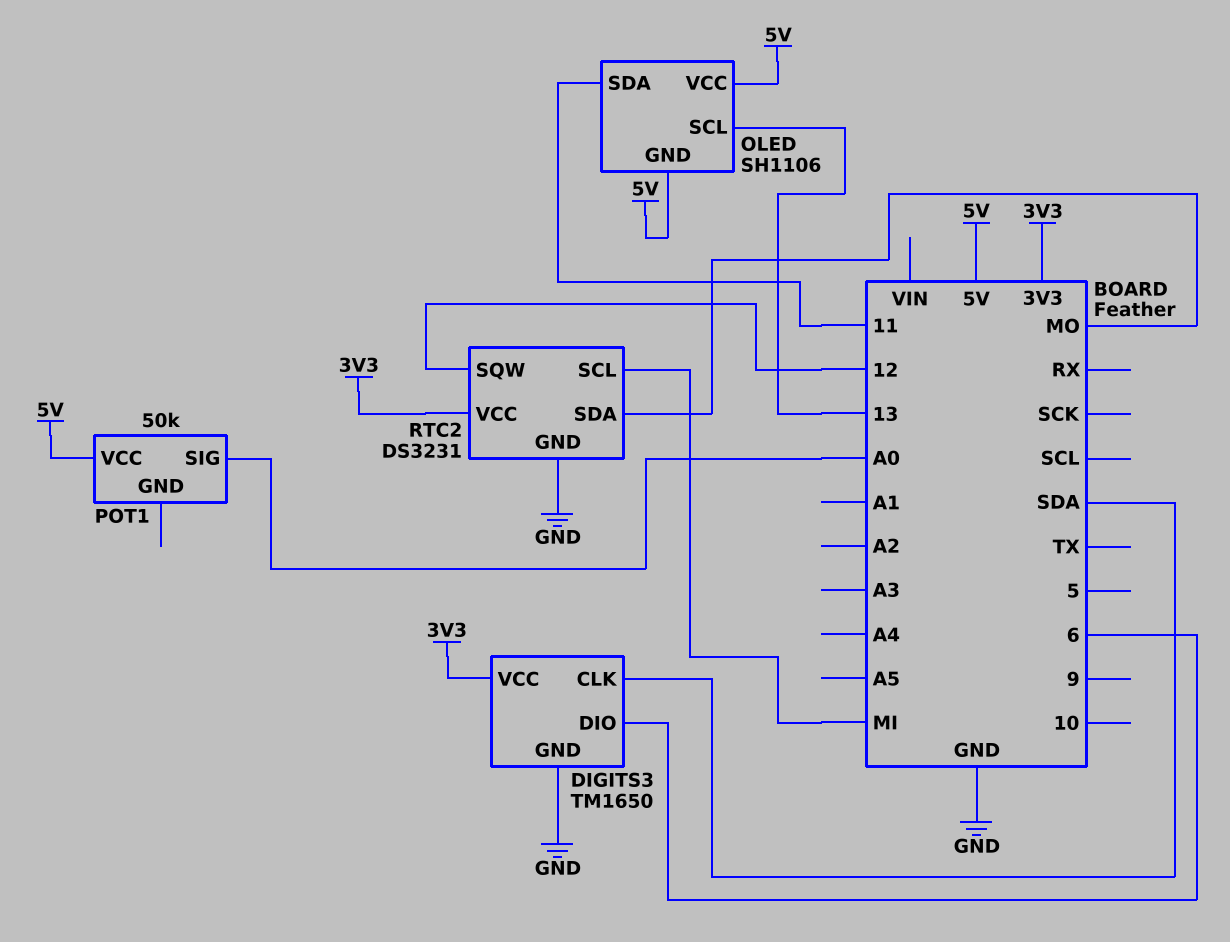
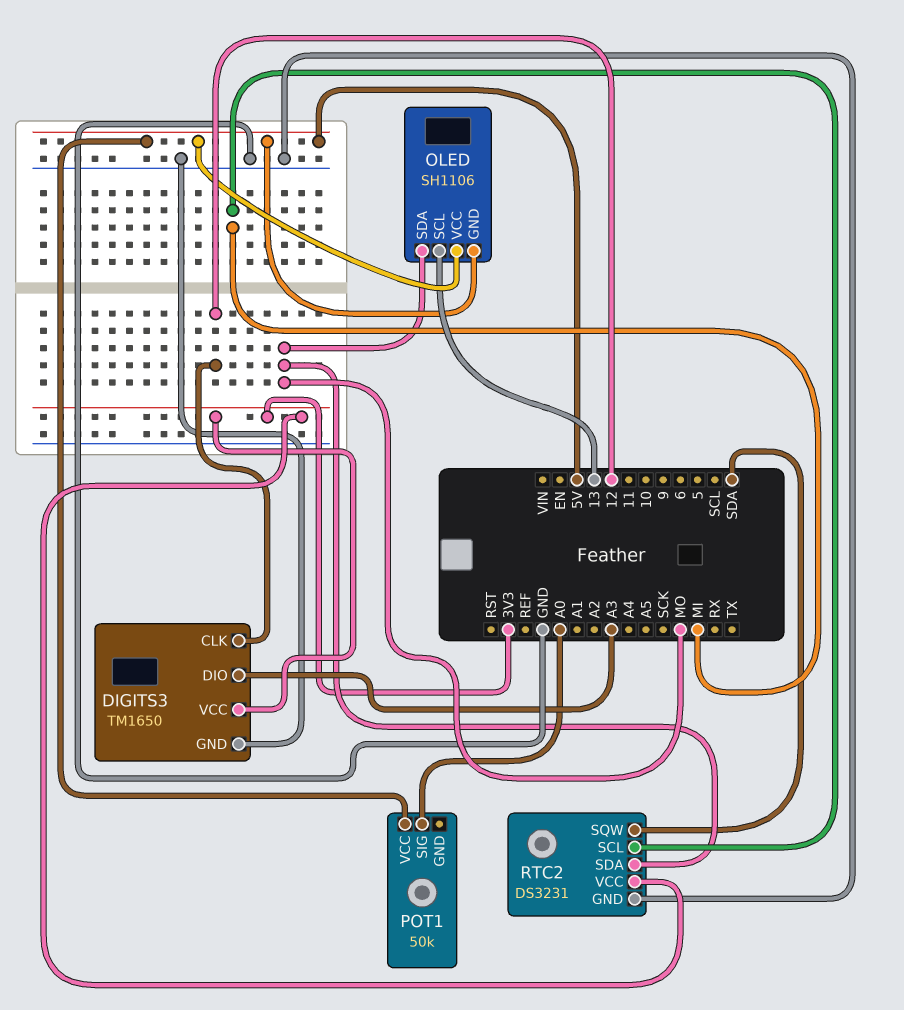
DIGITS3 pin CLK: SDA -> 12
DIGITS3 pin DIO: 6 -> A3
OLED pin SDA: 11 -> MO
RTC2 pin SQW: 12 -> SDA

